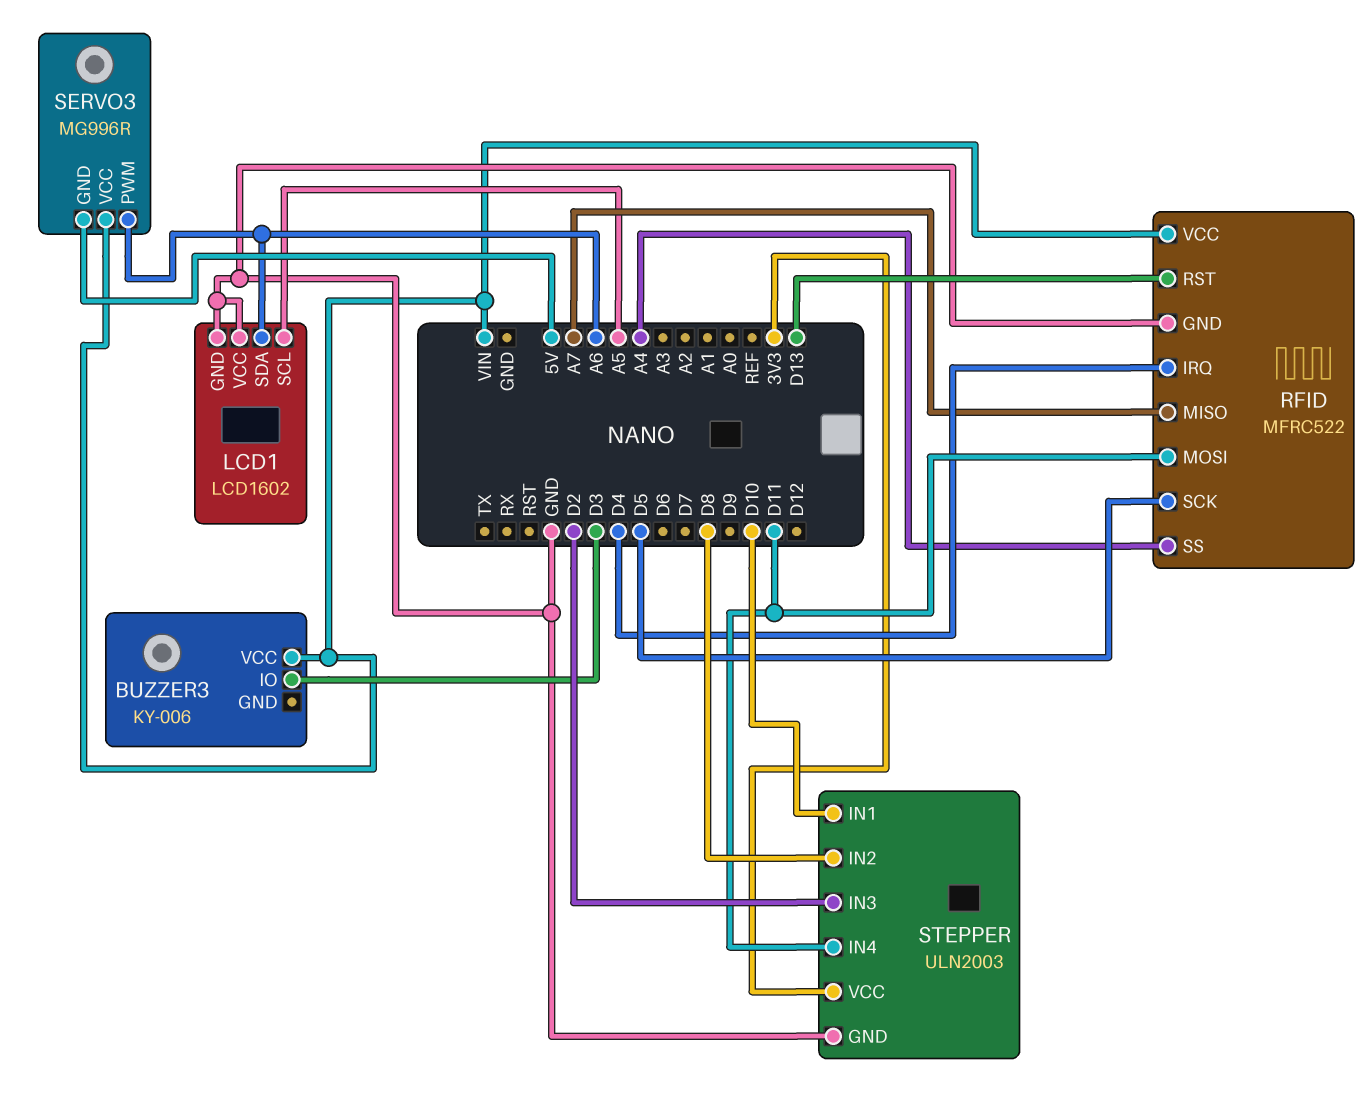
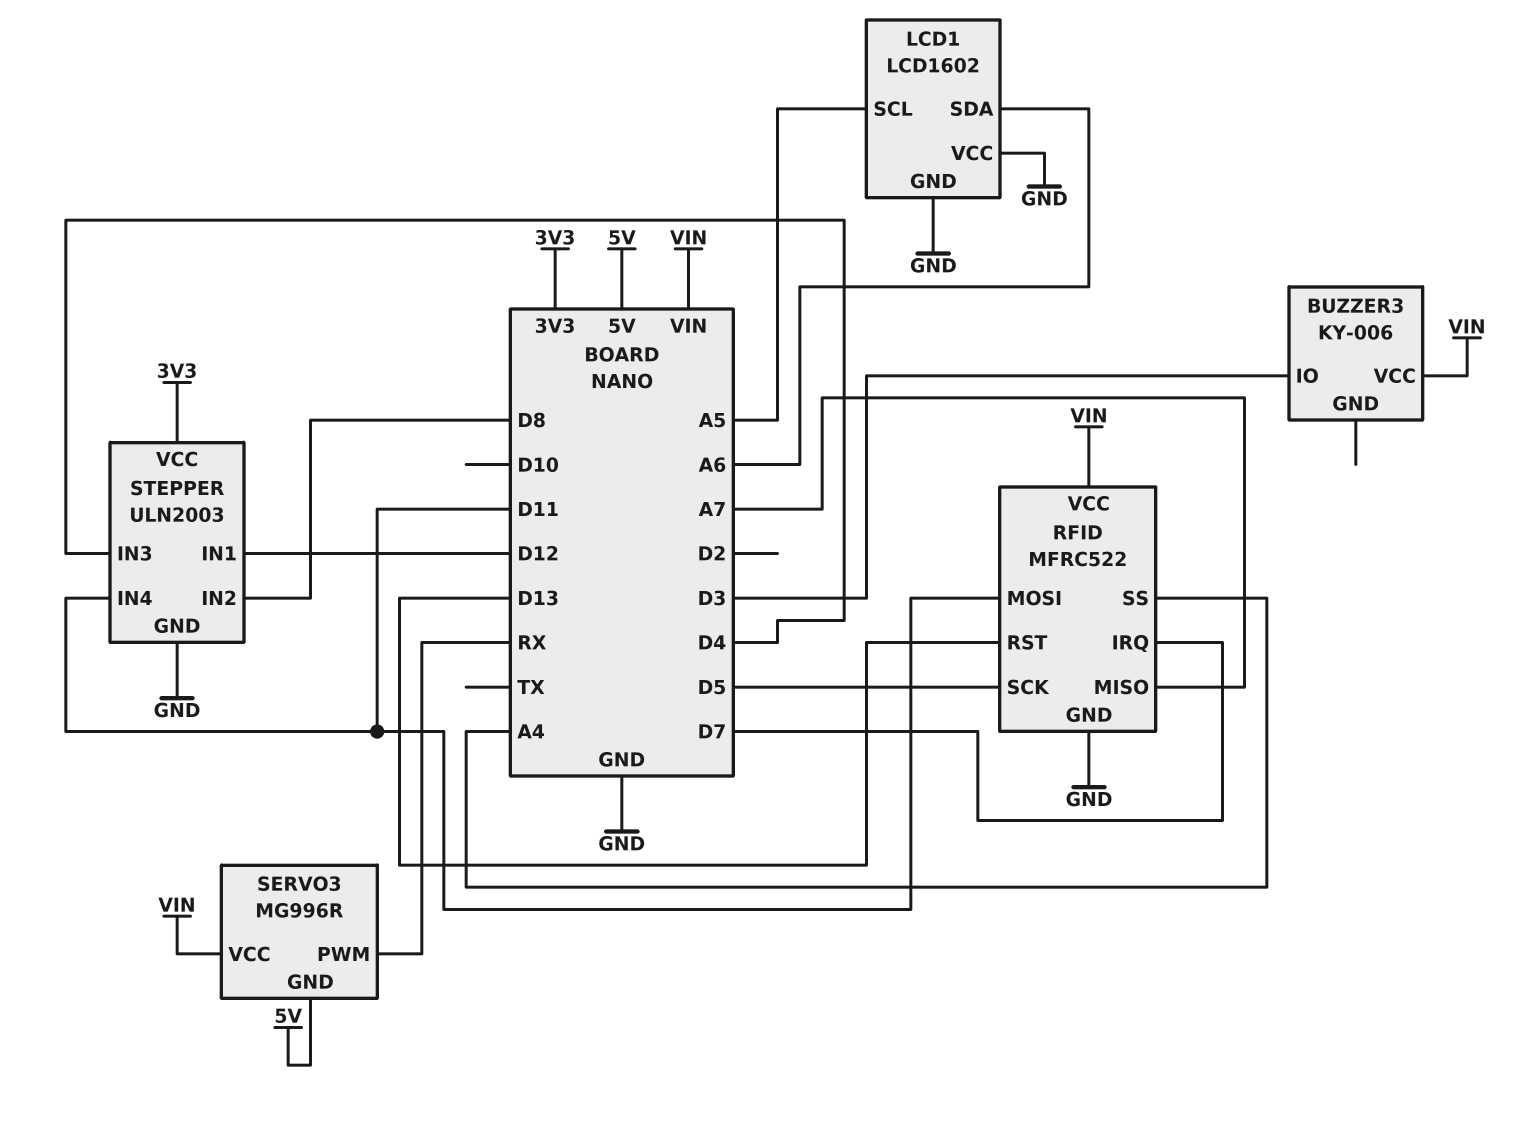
RFID pin IRQ: D4 -> D7
SERVO3 pin PWM: A6 -> RX
STEPPER pin IN1: D10 -> D12
STEPPER pin IN3: D2 -> D4

